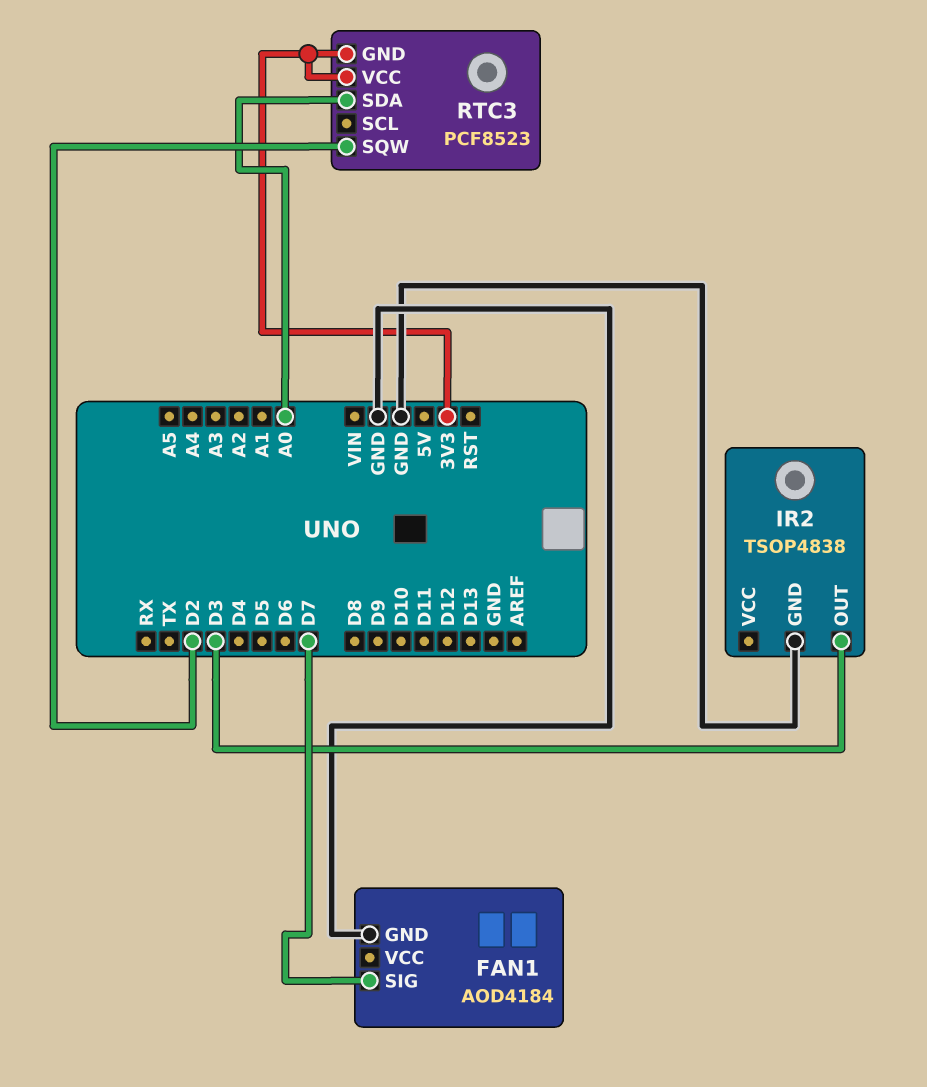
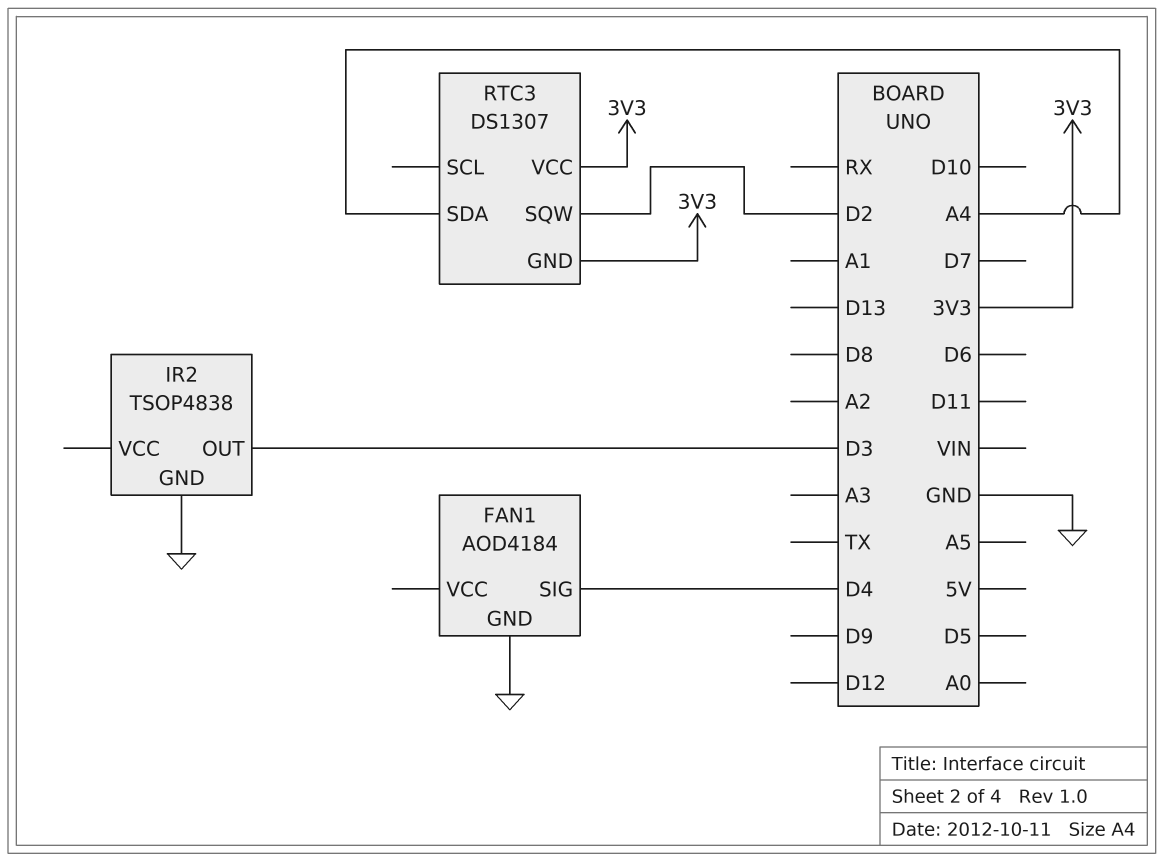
FAN1 pin SIG: D7 -> D4
RTC3: PCF8523 -> DS1307
RTC3 pin SDA: A0 -> A4

